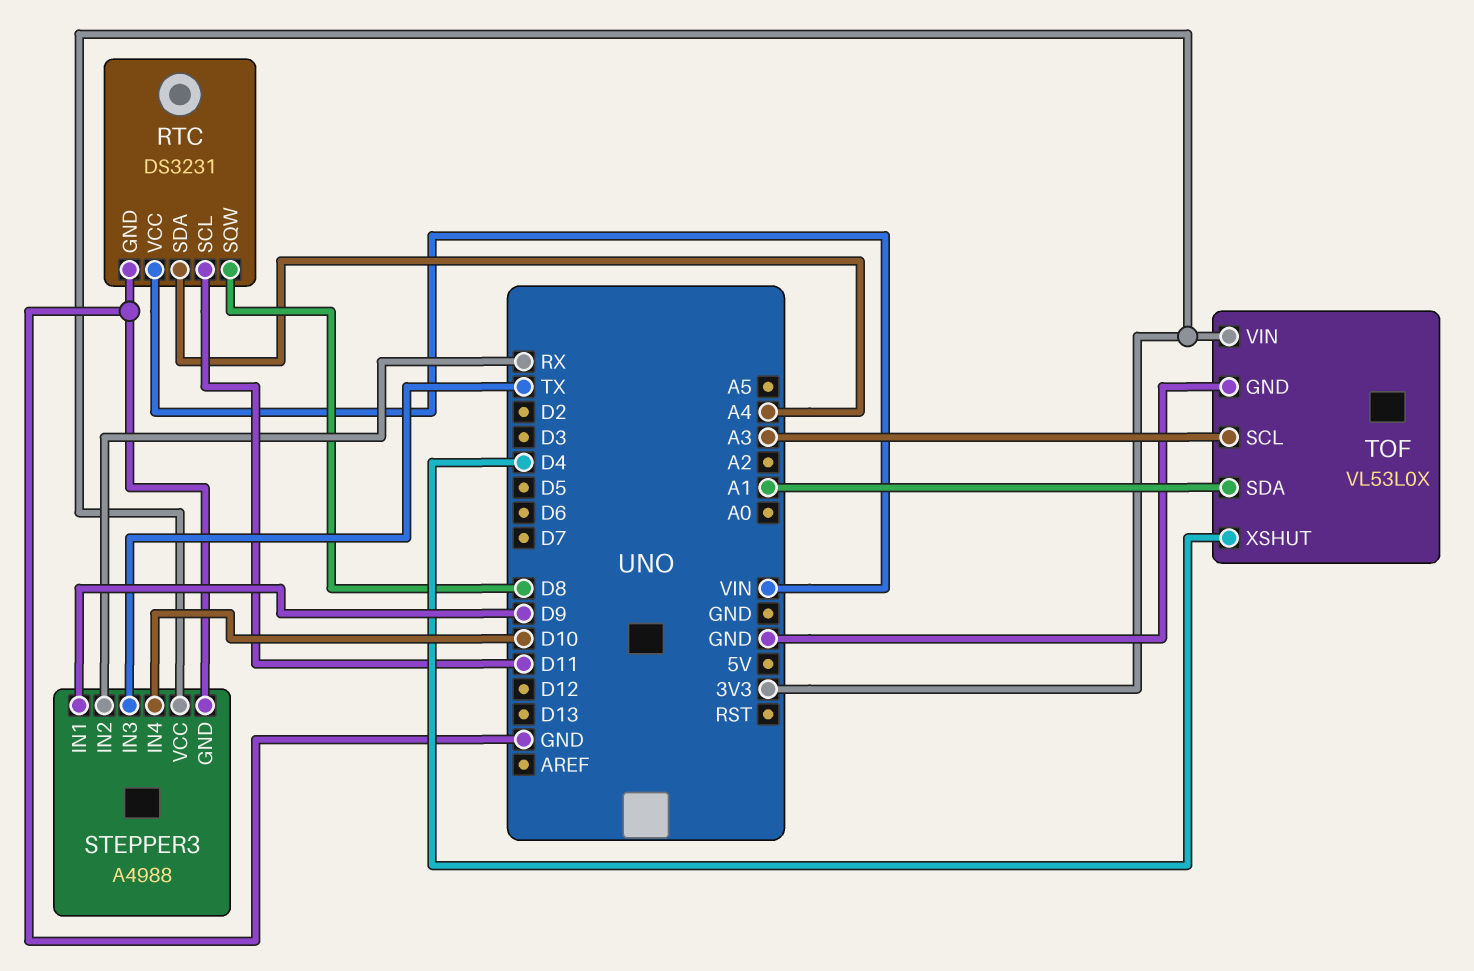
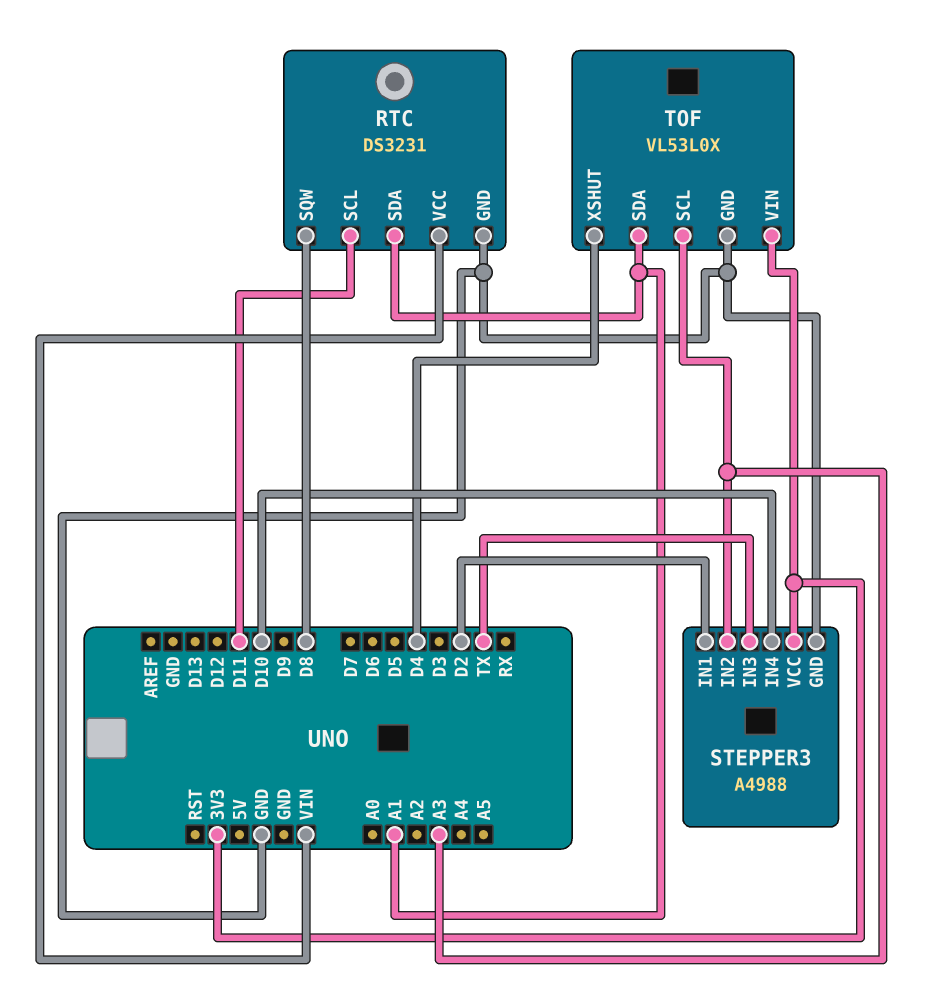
RTC pin SDA: A4 -> A1
STEPPER3 pin IN1: D9 -> D2
STEPPER3 pin IN2: RX -> A3

